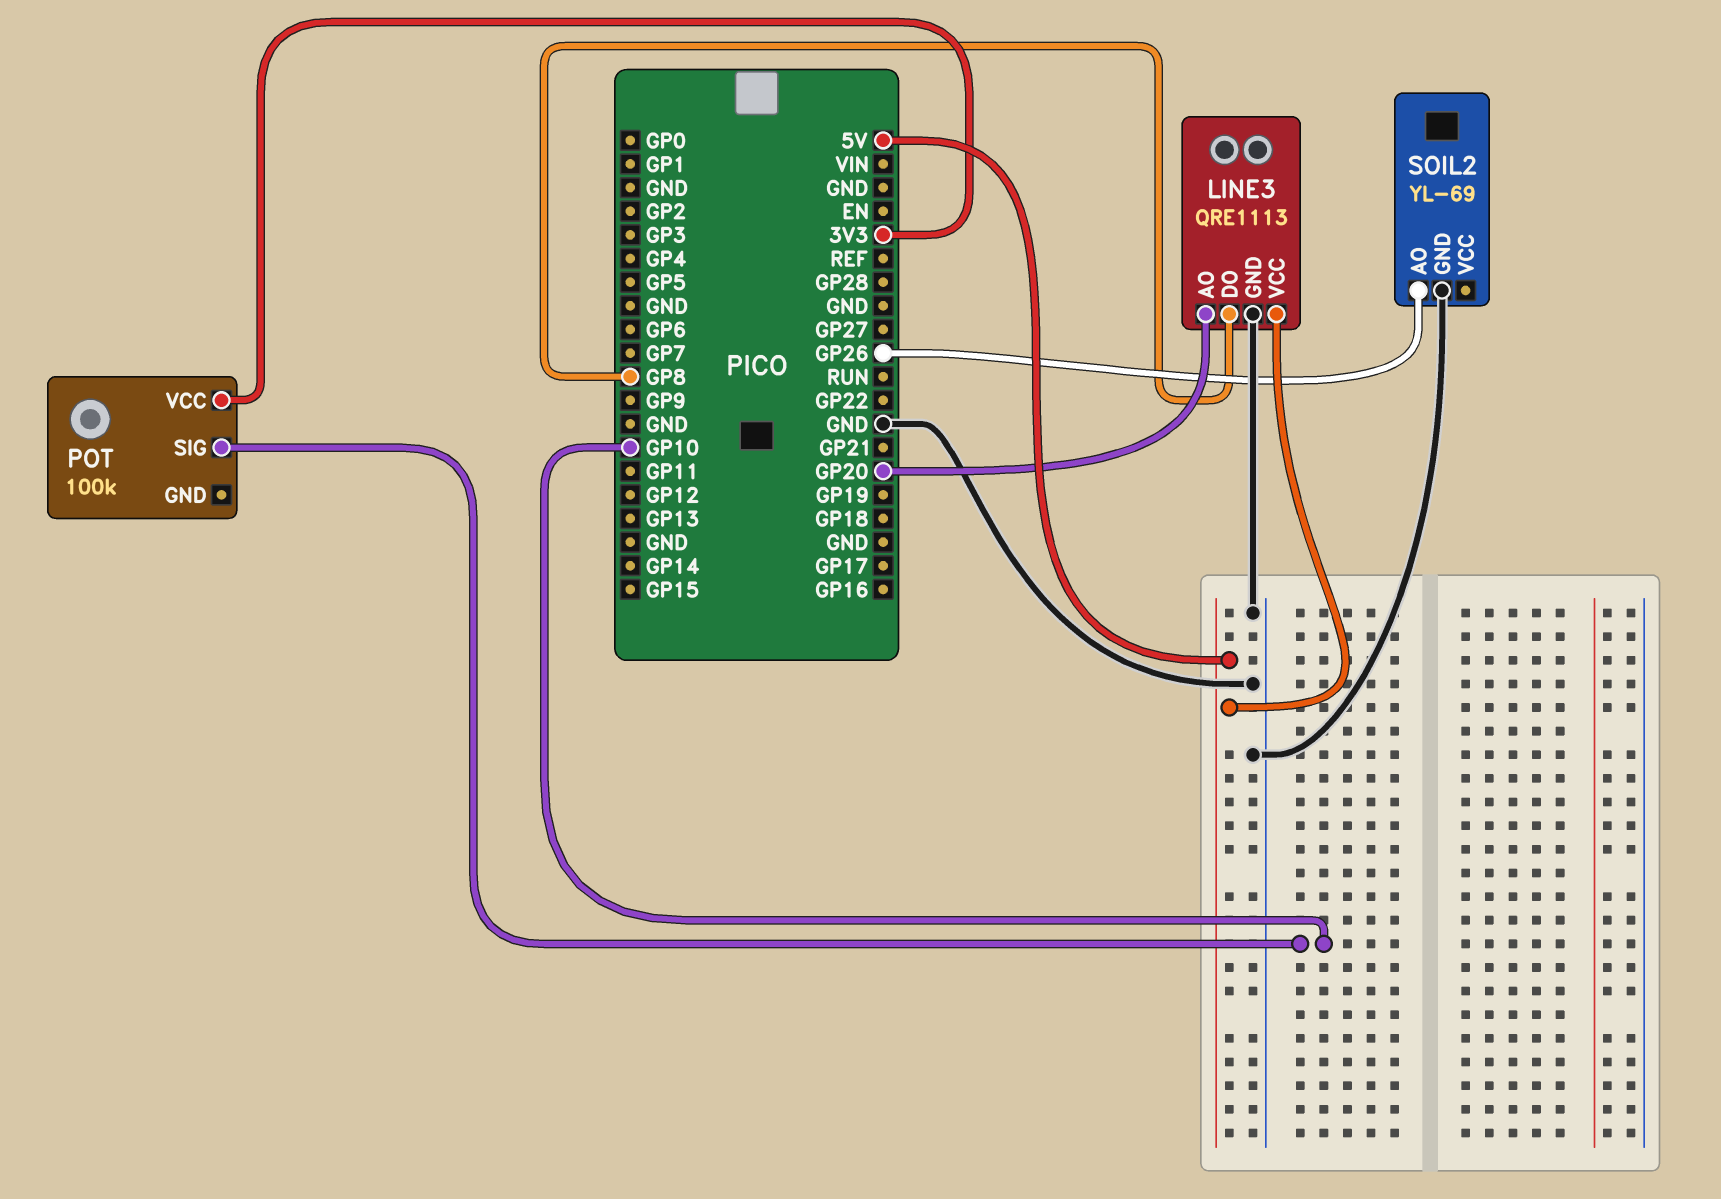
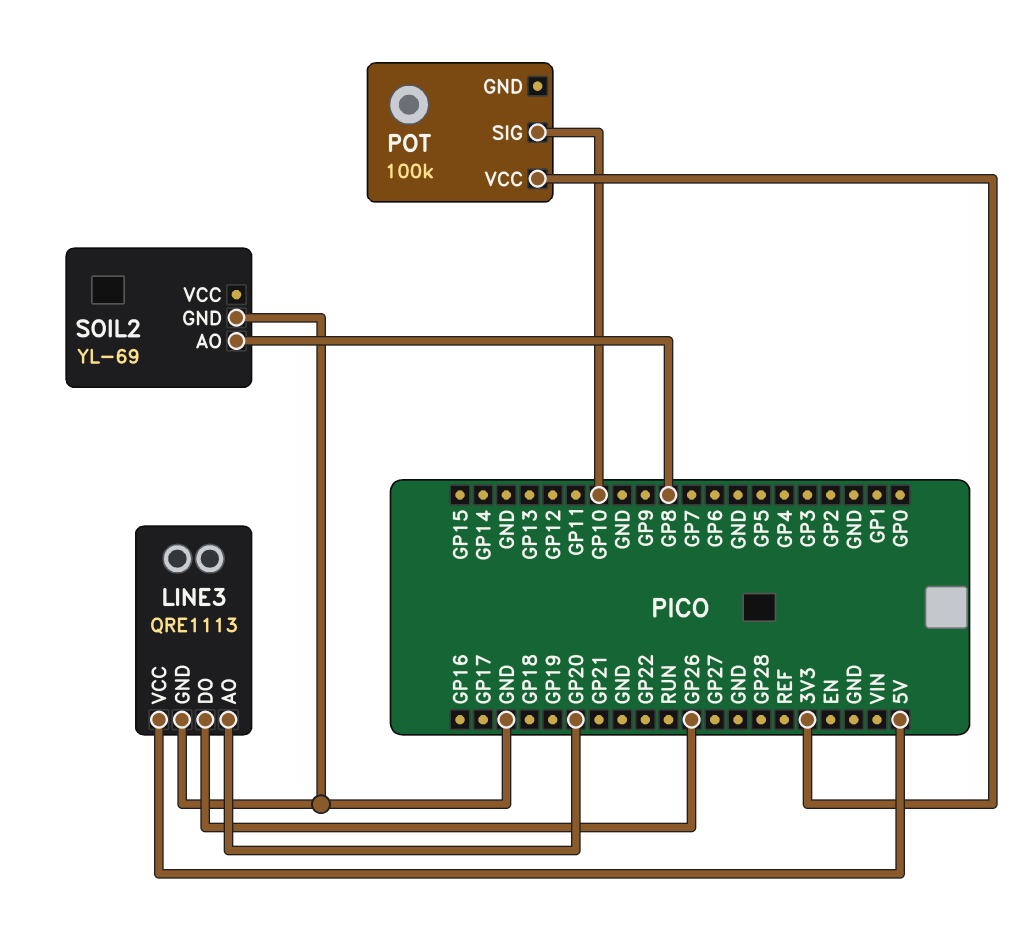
LINE3 pin DO: GP8 -> GP26
SOIL2 pin AO: GP26 -> GP8

